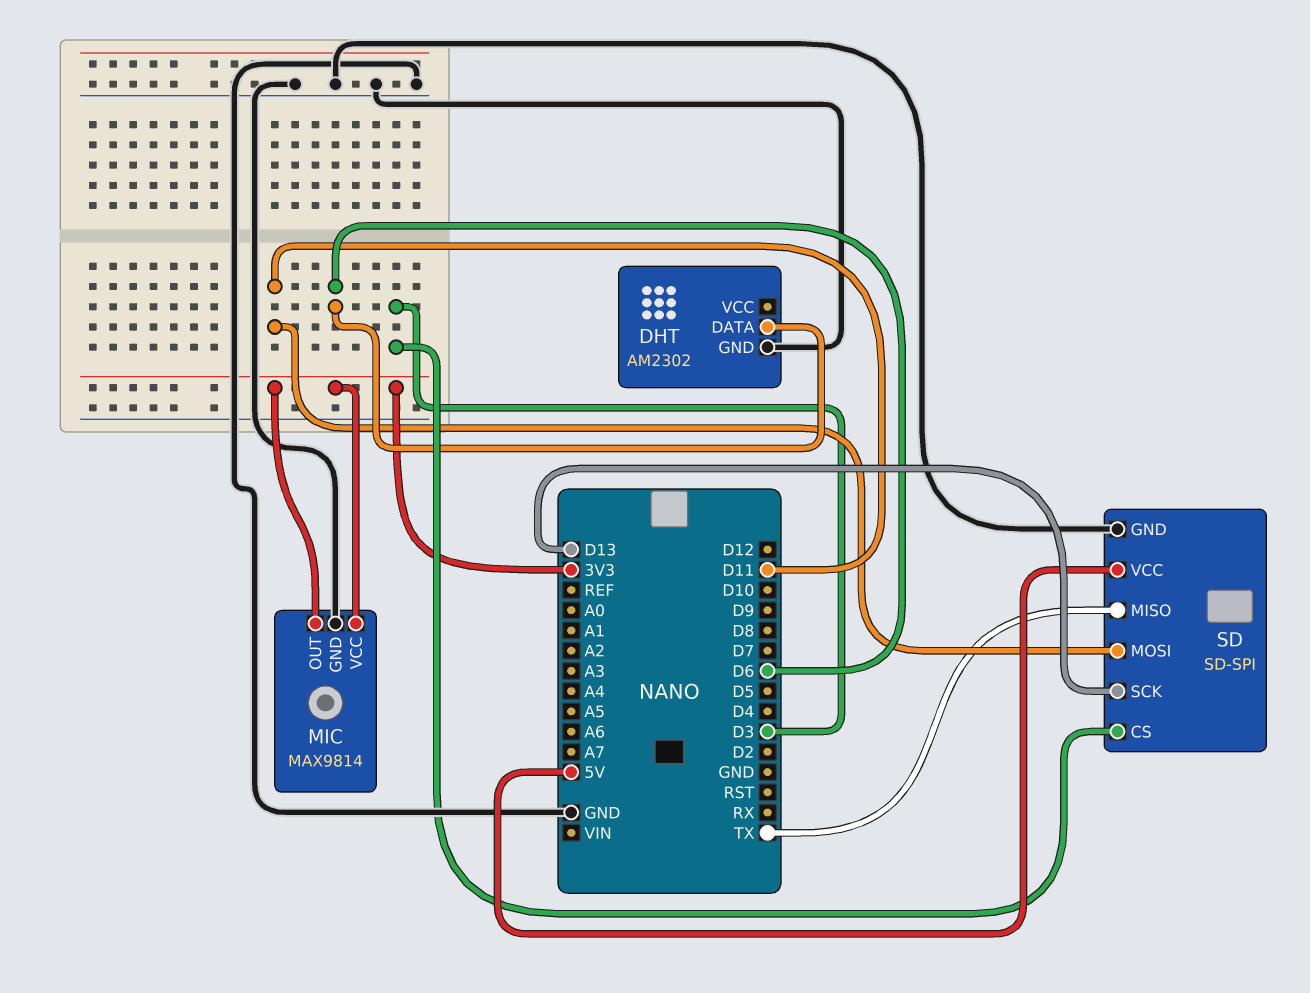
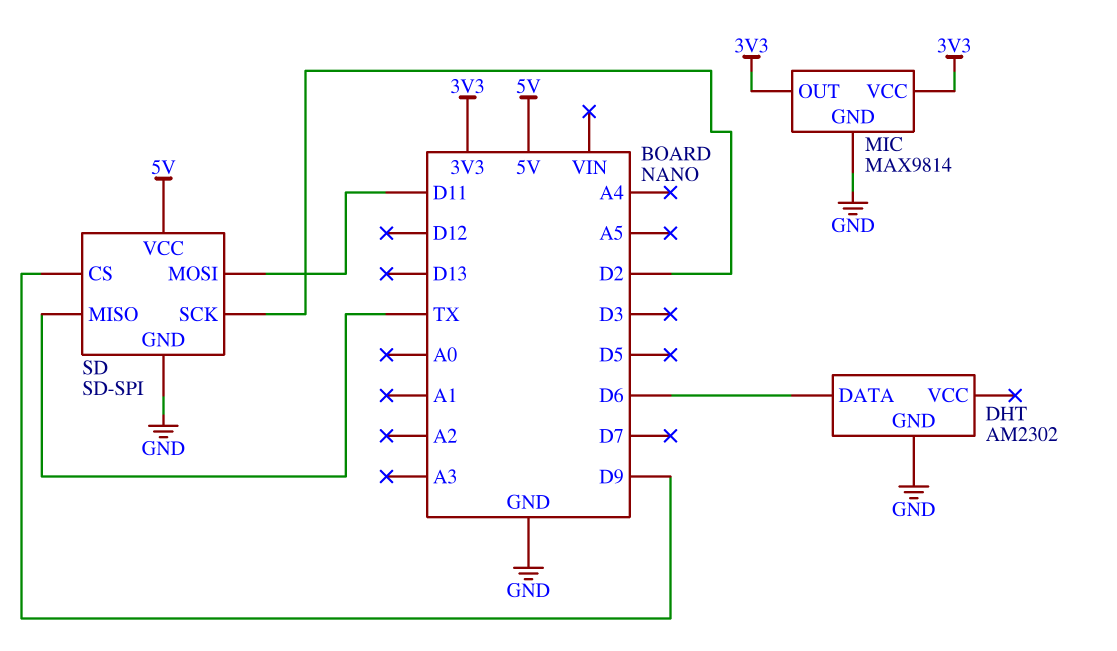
SD pin CS: D3 -> D9
SD pin SCK: D13 -> D2

